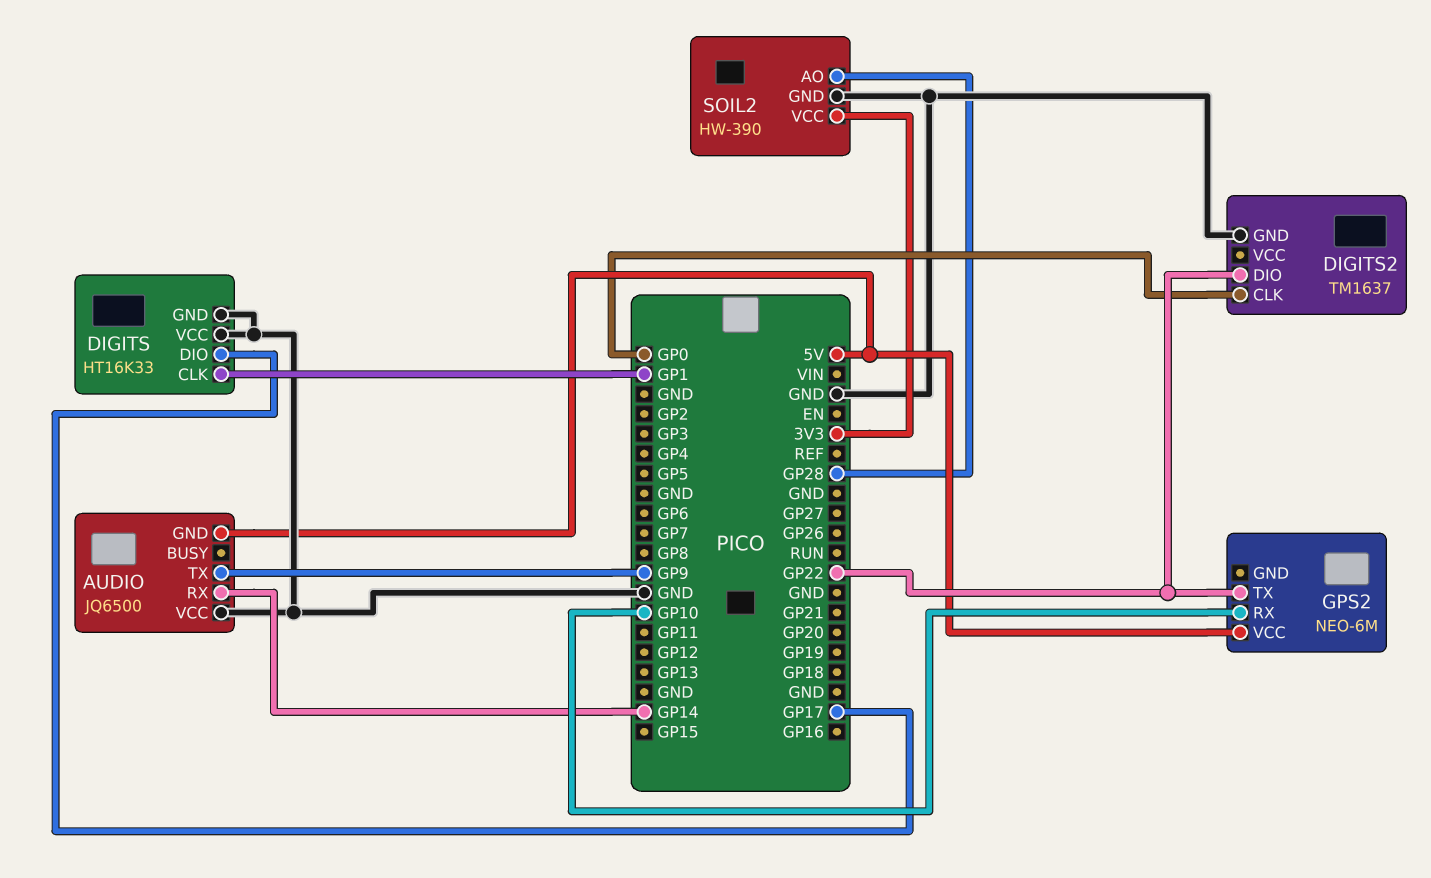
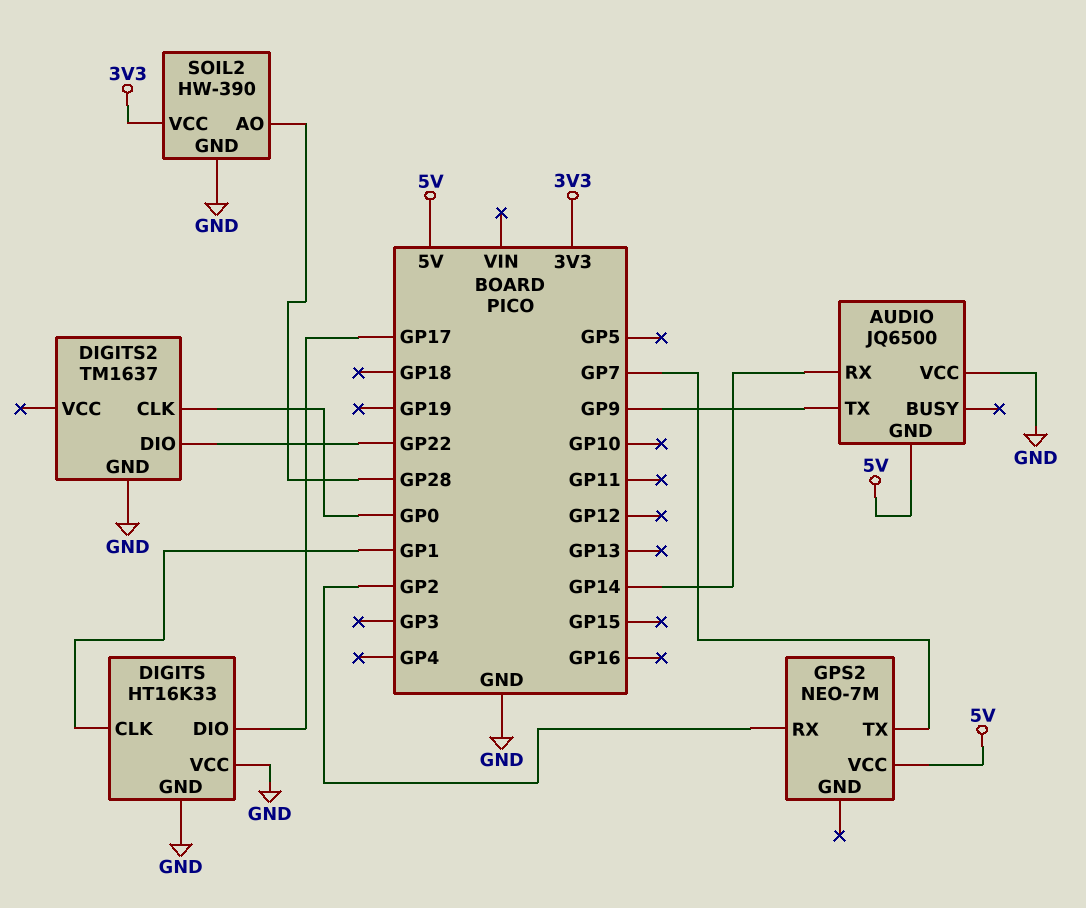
GPS2: NEO-6M -> NEO-7M
GPS2 pin RX: GP10 -> GP2
GPS2 pin TX: GP22 -> GP7

